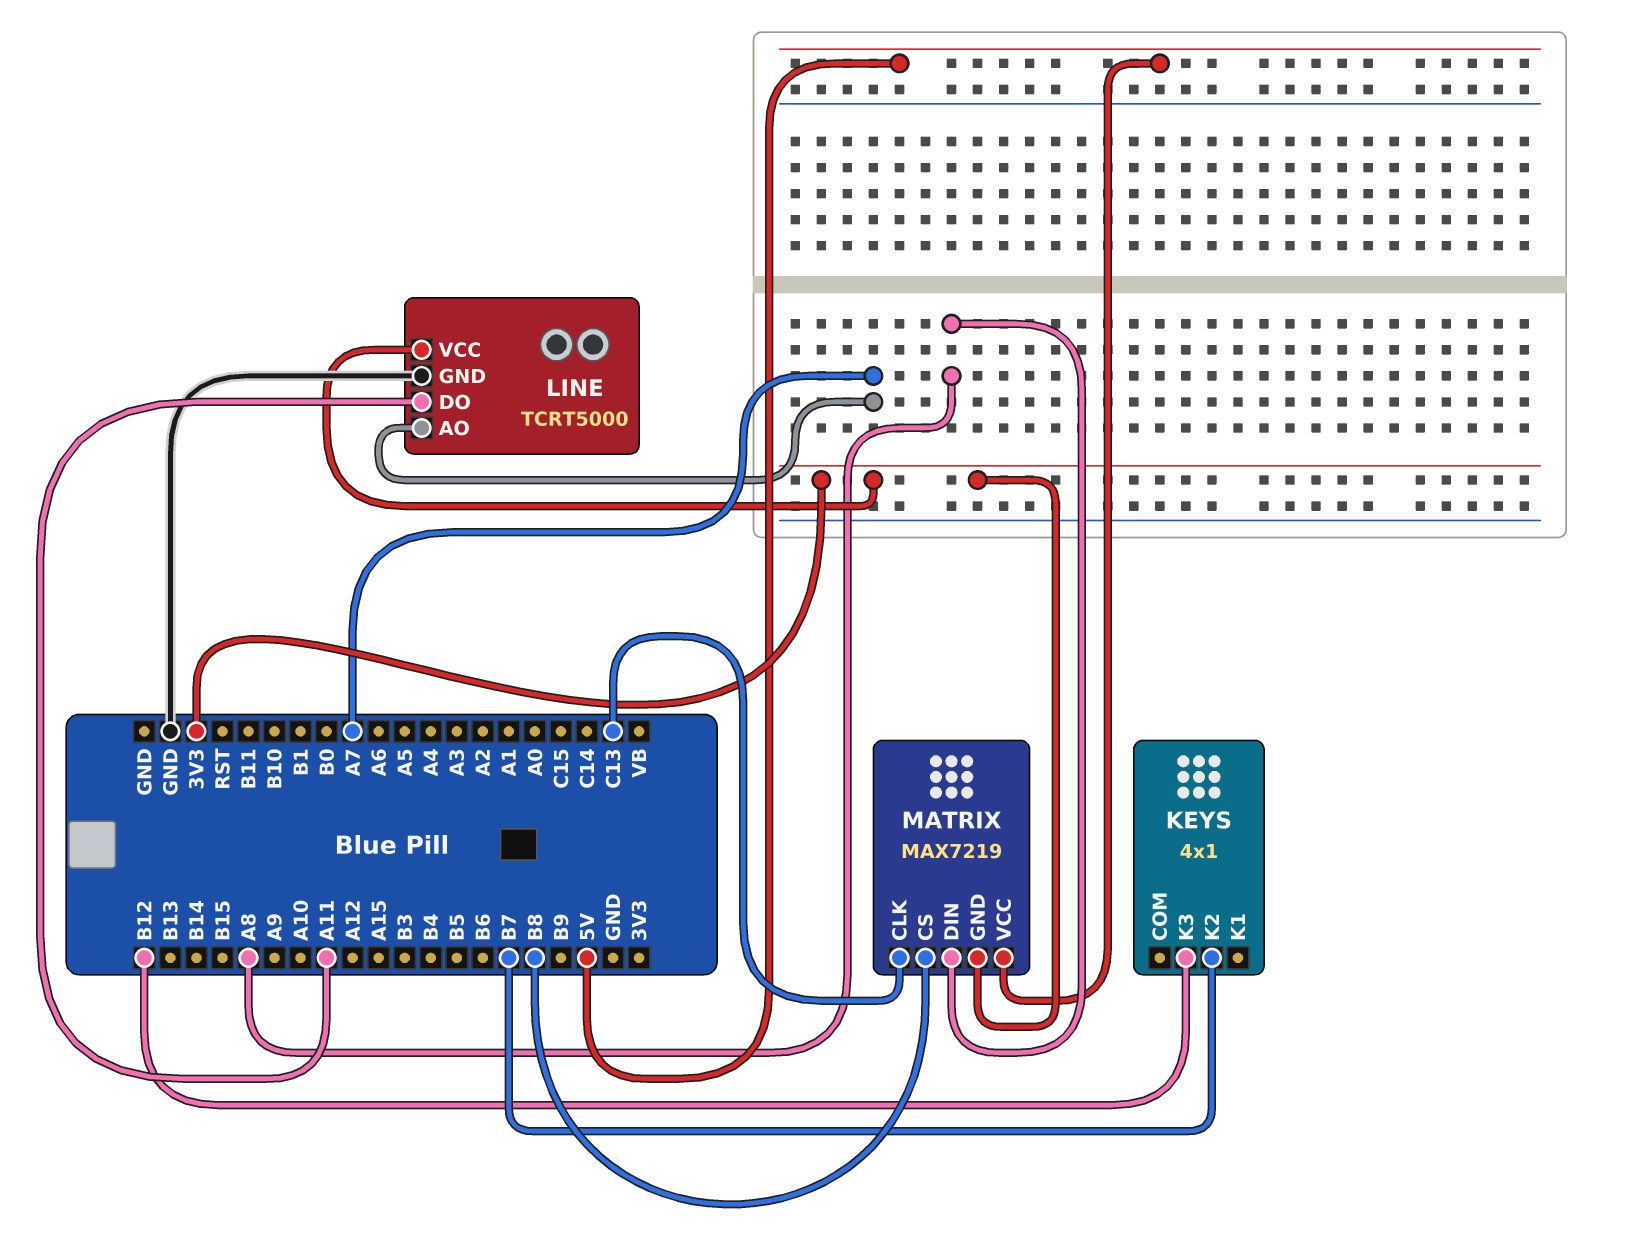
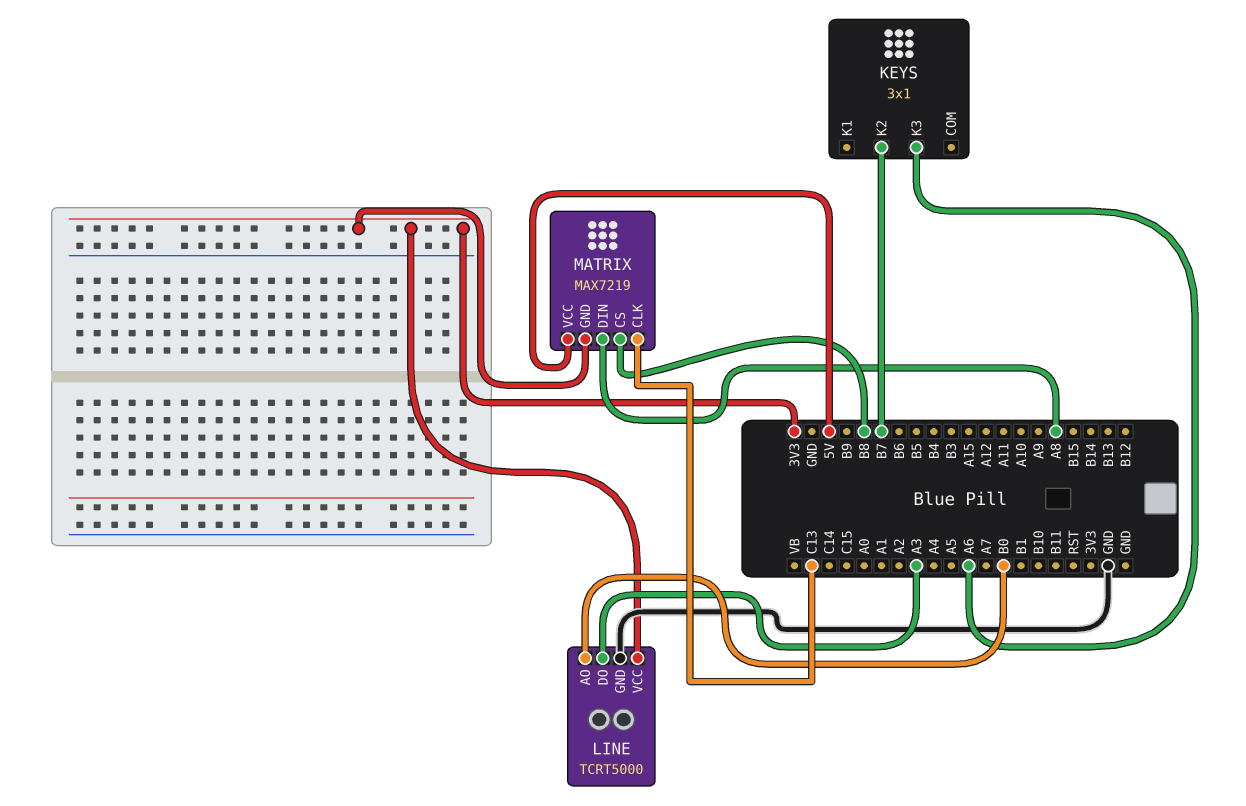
KEYS: 4x1 -> 3x1
KEYS pin K3: B12 -> A6
LINE pin AO: A7 -> B0
LINE pin DO: A11 -> A3

